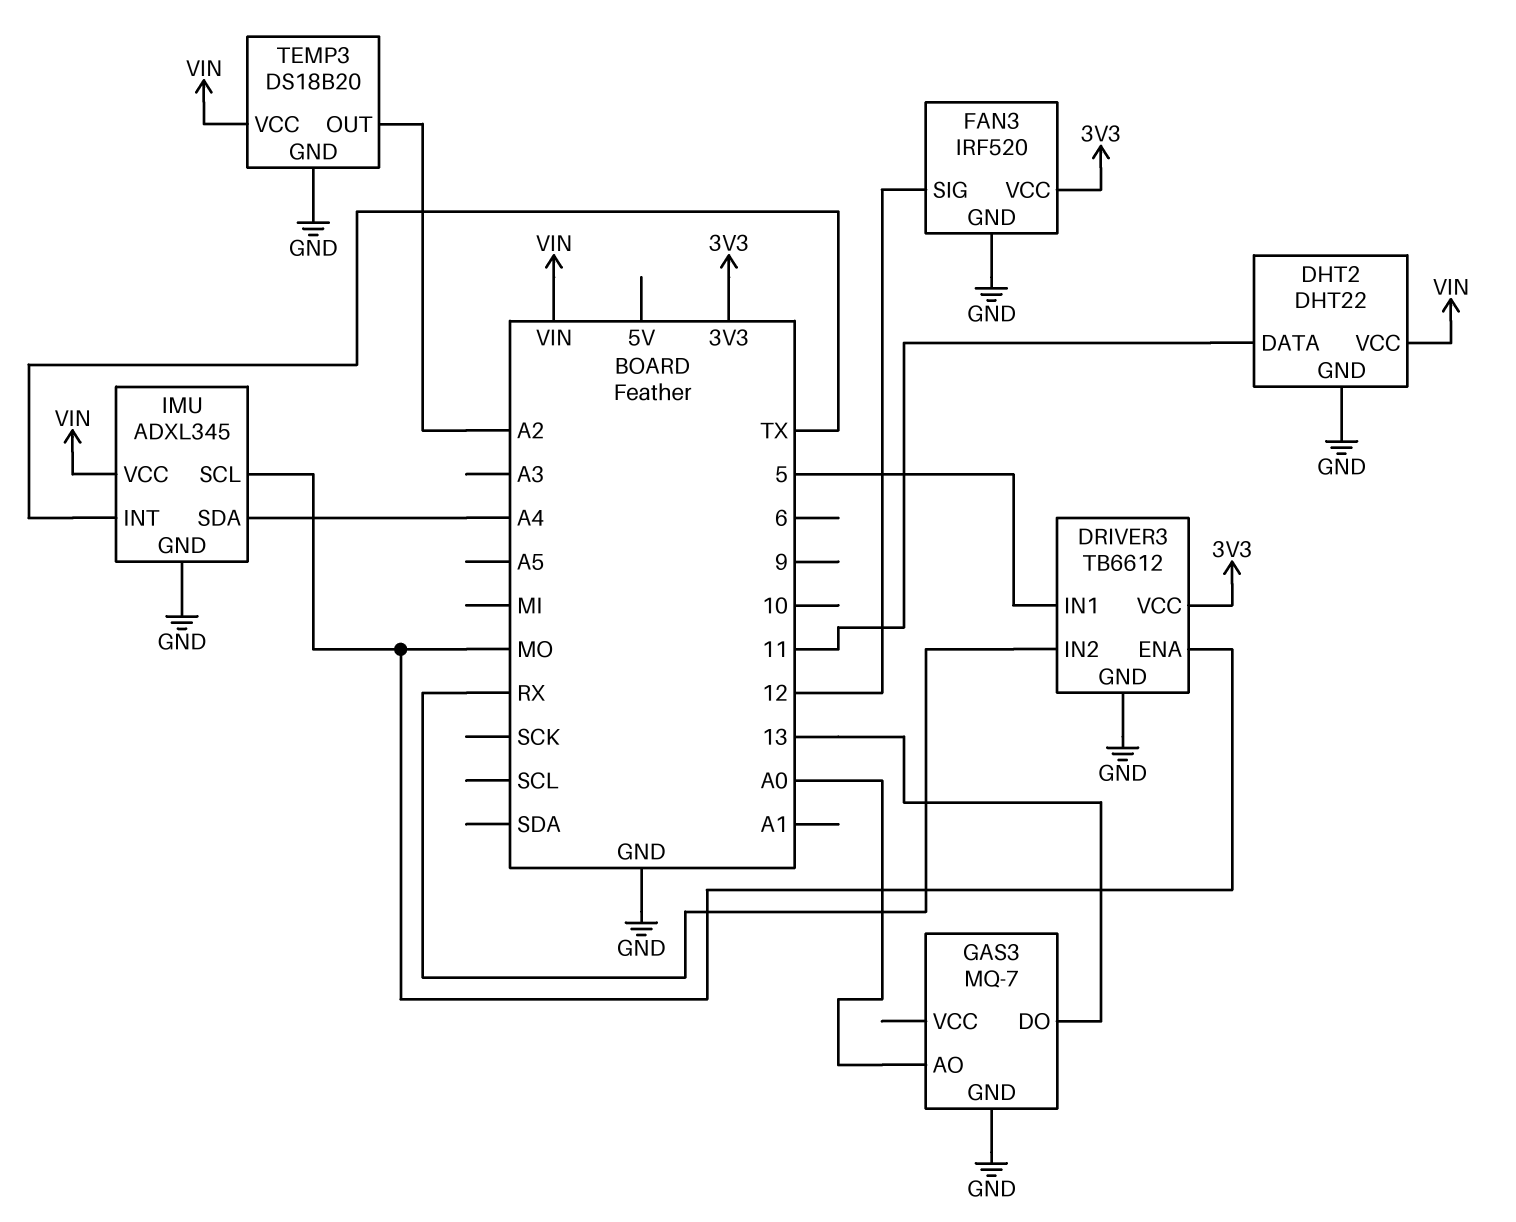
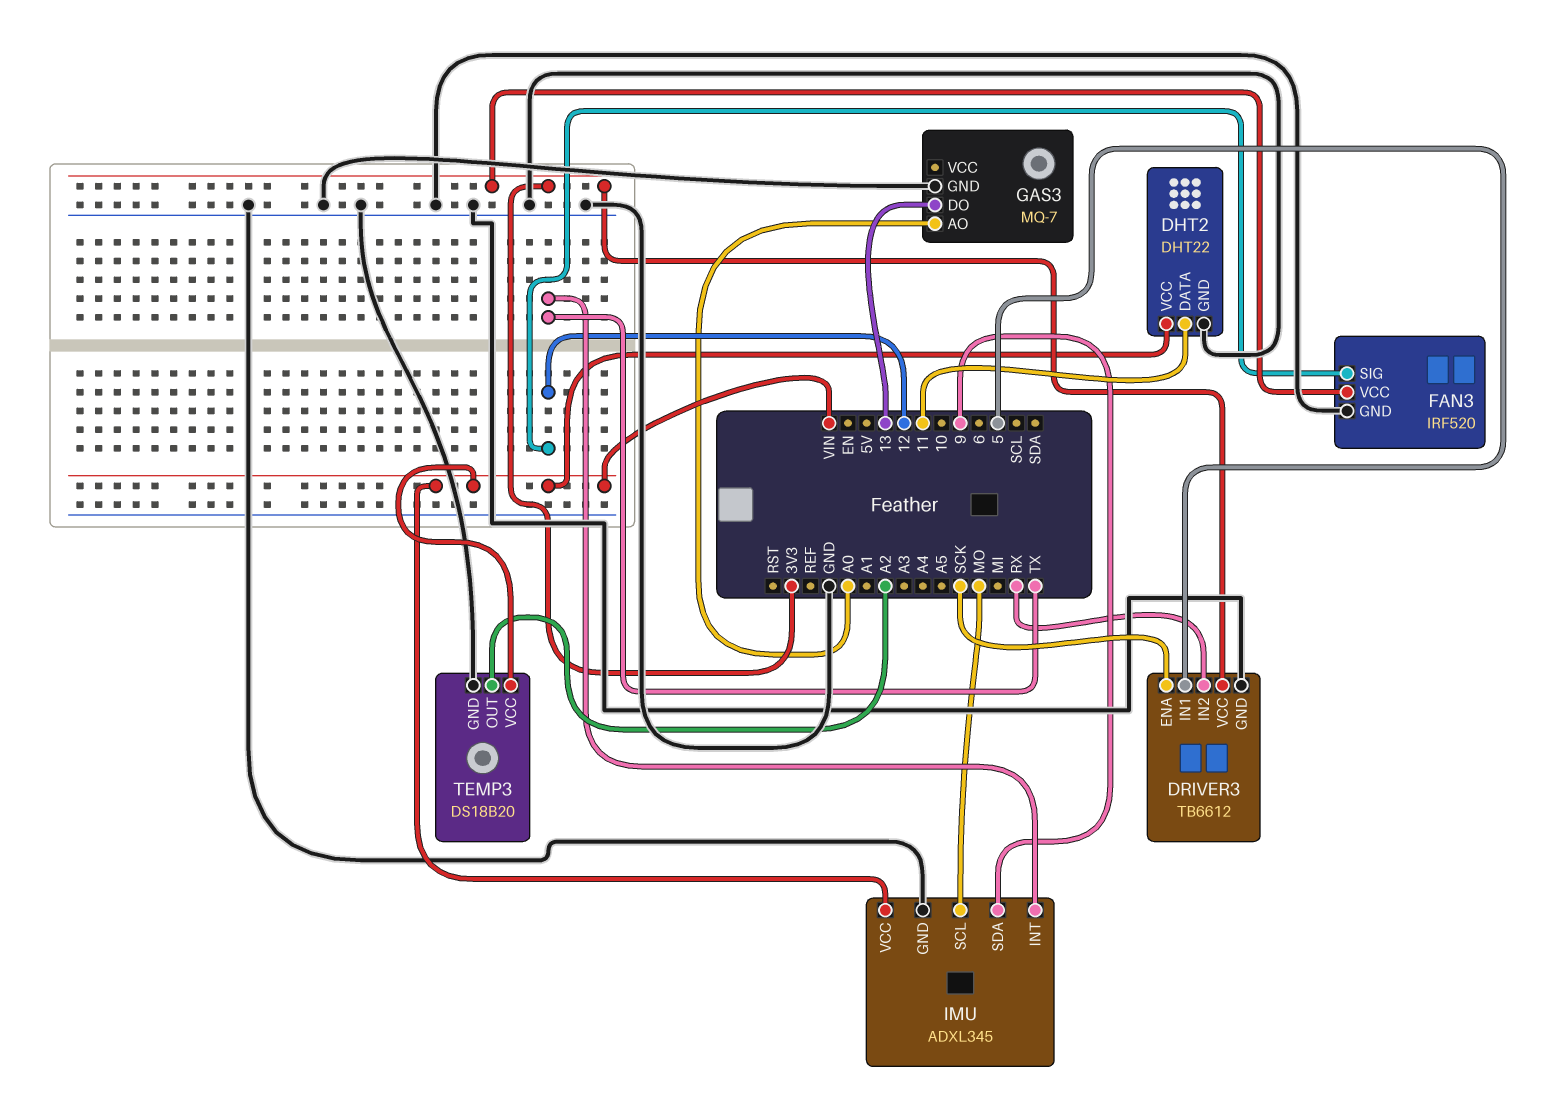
DRIVER3 pin ENA: MO -> SCK
IMU pin SDA: A4 -> 9

